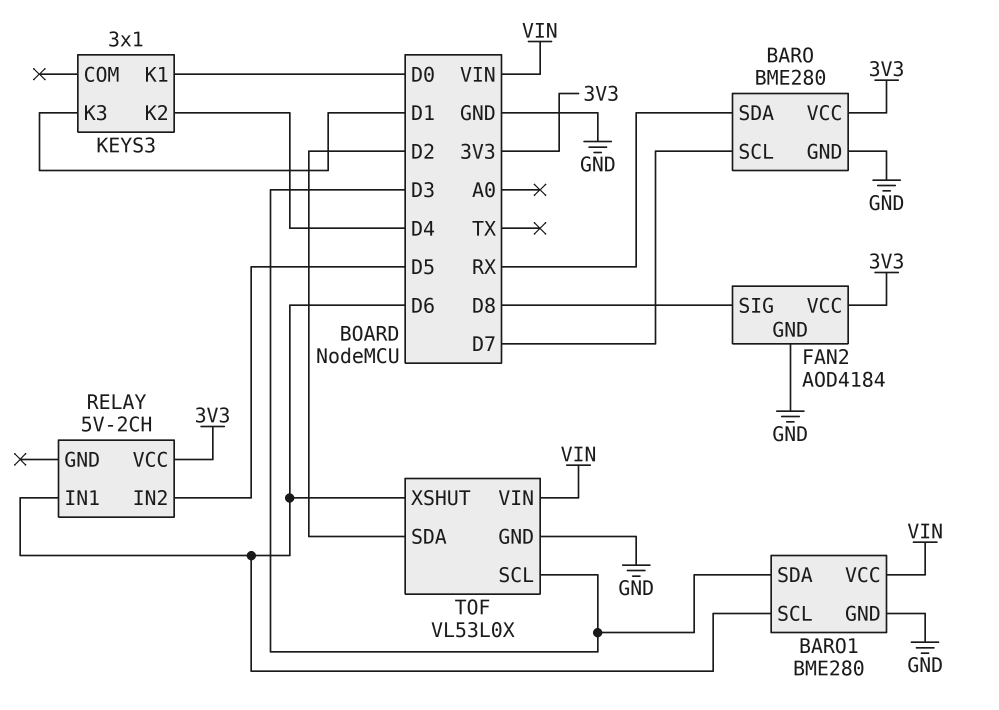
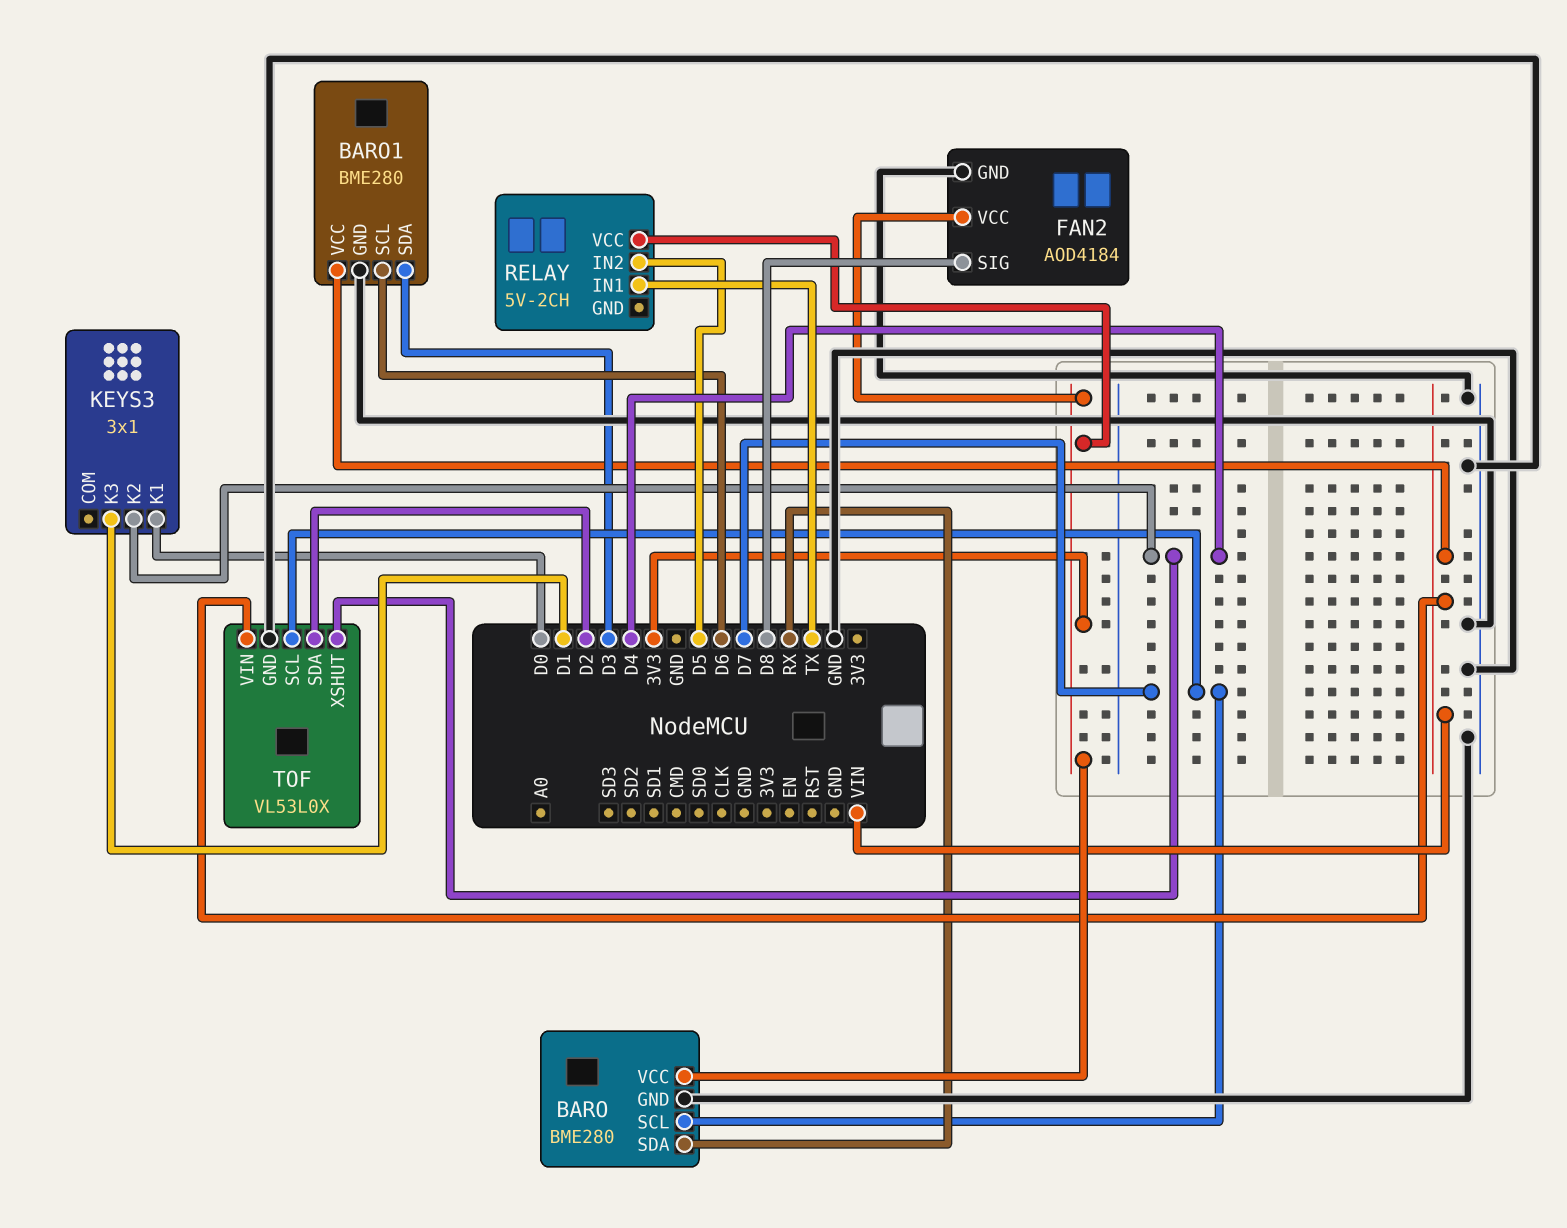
RELAY pin IN1: D6 -> TX
TOF pin SCL: D3 -> D7
TOF pin XSHUT: D6 -> D4

